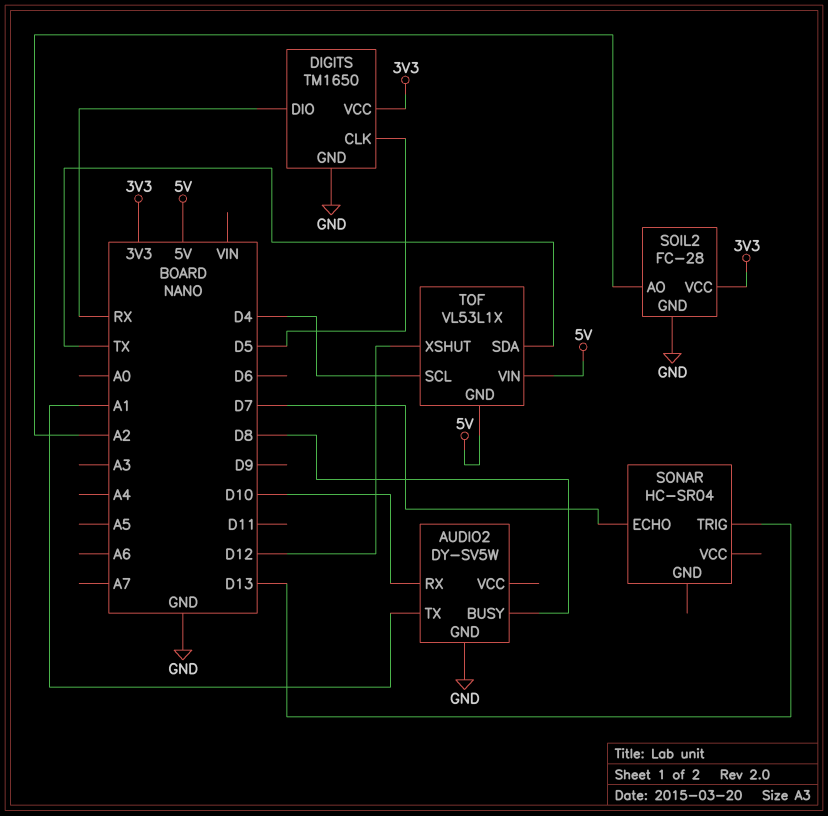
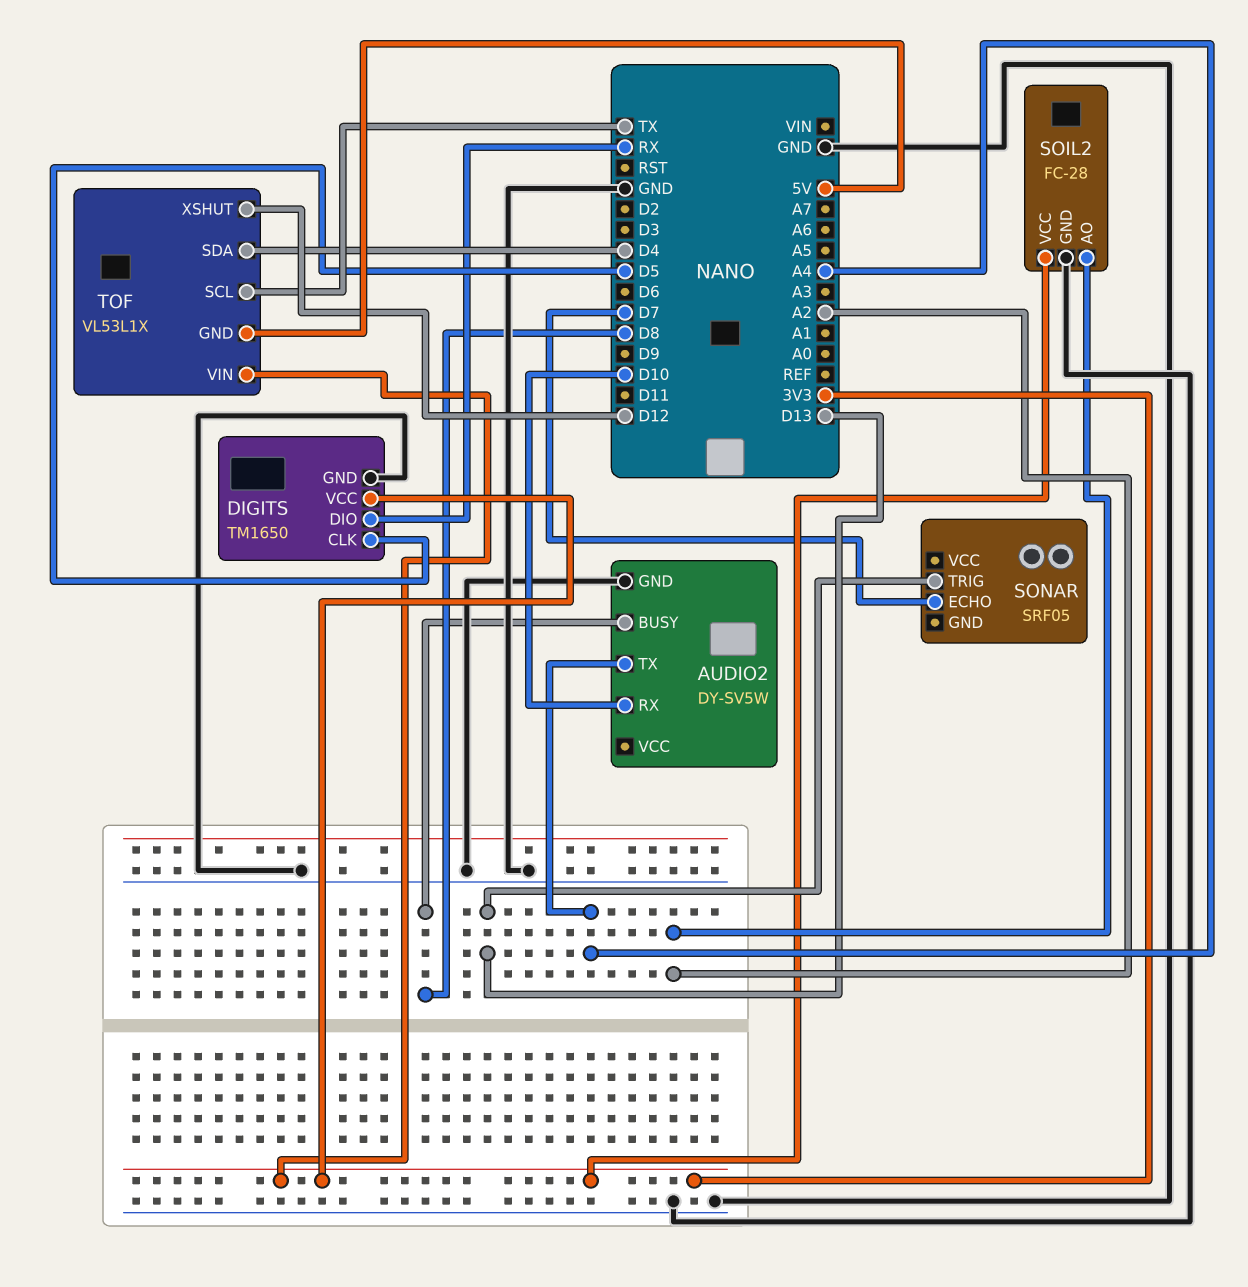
AUDIO2 pin TX: A1 -> A4
SONAR: HC-SR04 -> SRF05
TOF pin SCL: D4 -> TX
TOF pin SDA: TX -> D4
TOF pin VIN: 5V -> 3V3

